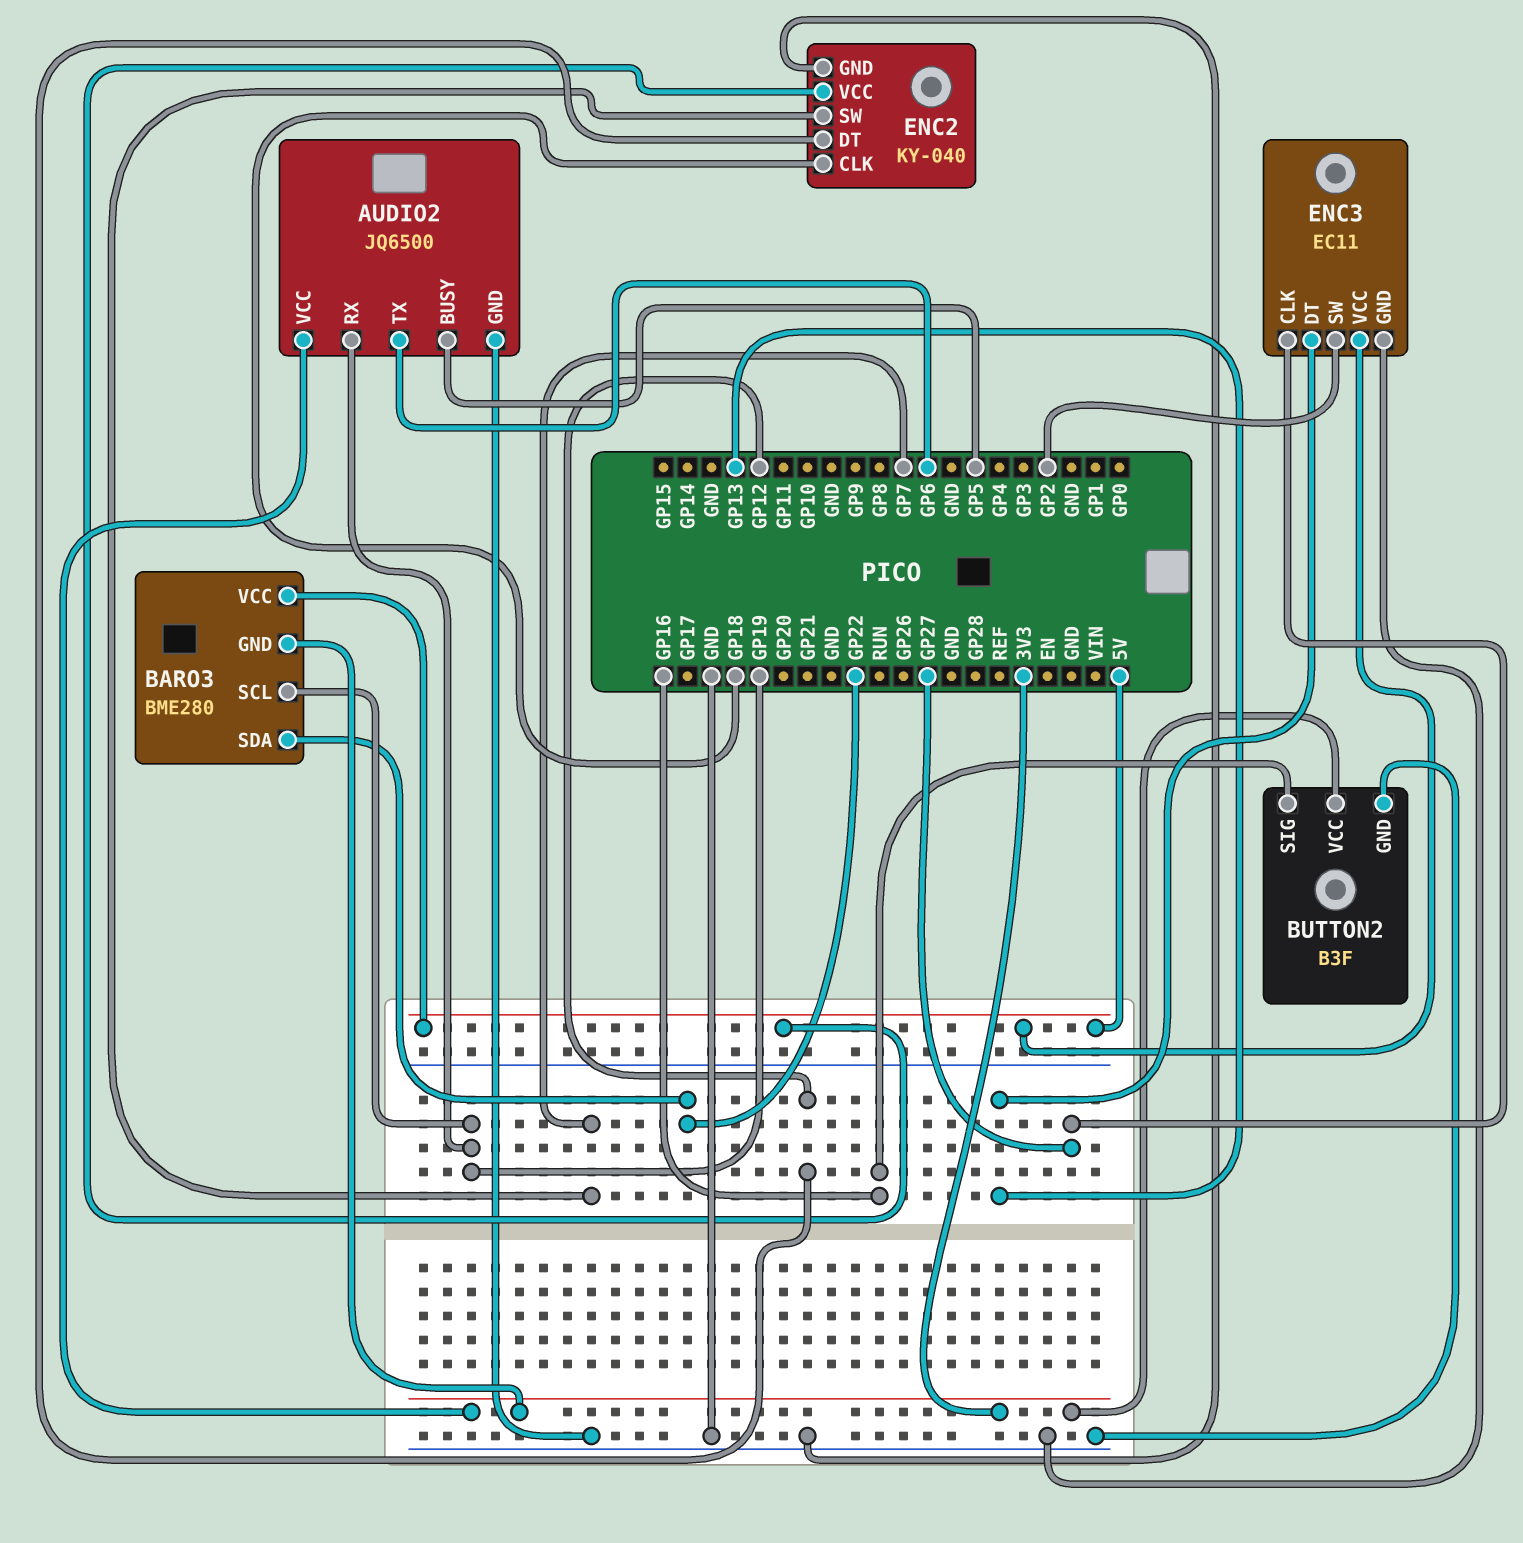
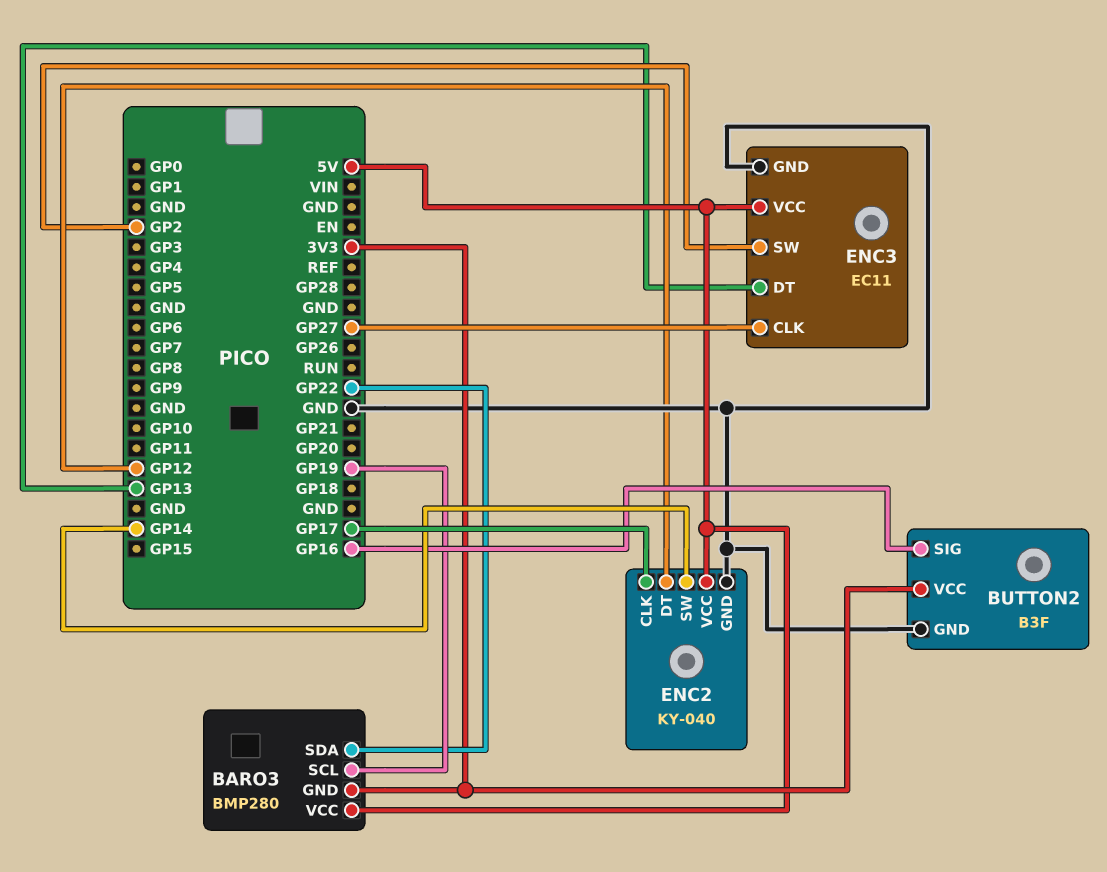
AUDIO2: JQ6500 -> none
AUDIO2 pin BUSY: GP5 -> none
AUDIO2 pin GND: GND -> none
AUDIO2 pin RX: GP19 -> none
AUDIO2 pin TX: GP6 -> none
AUDIO2 pin VCC: 3V3 -> none
BARO3: BME280 -> BMP280
ENC2 pin CLK: GP18 -> GP17
ENC2 pin SW: GP7 -> GP14

